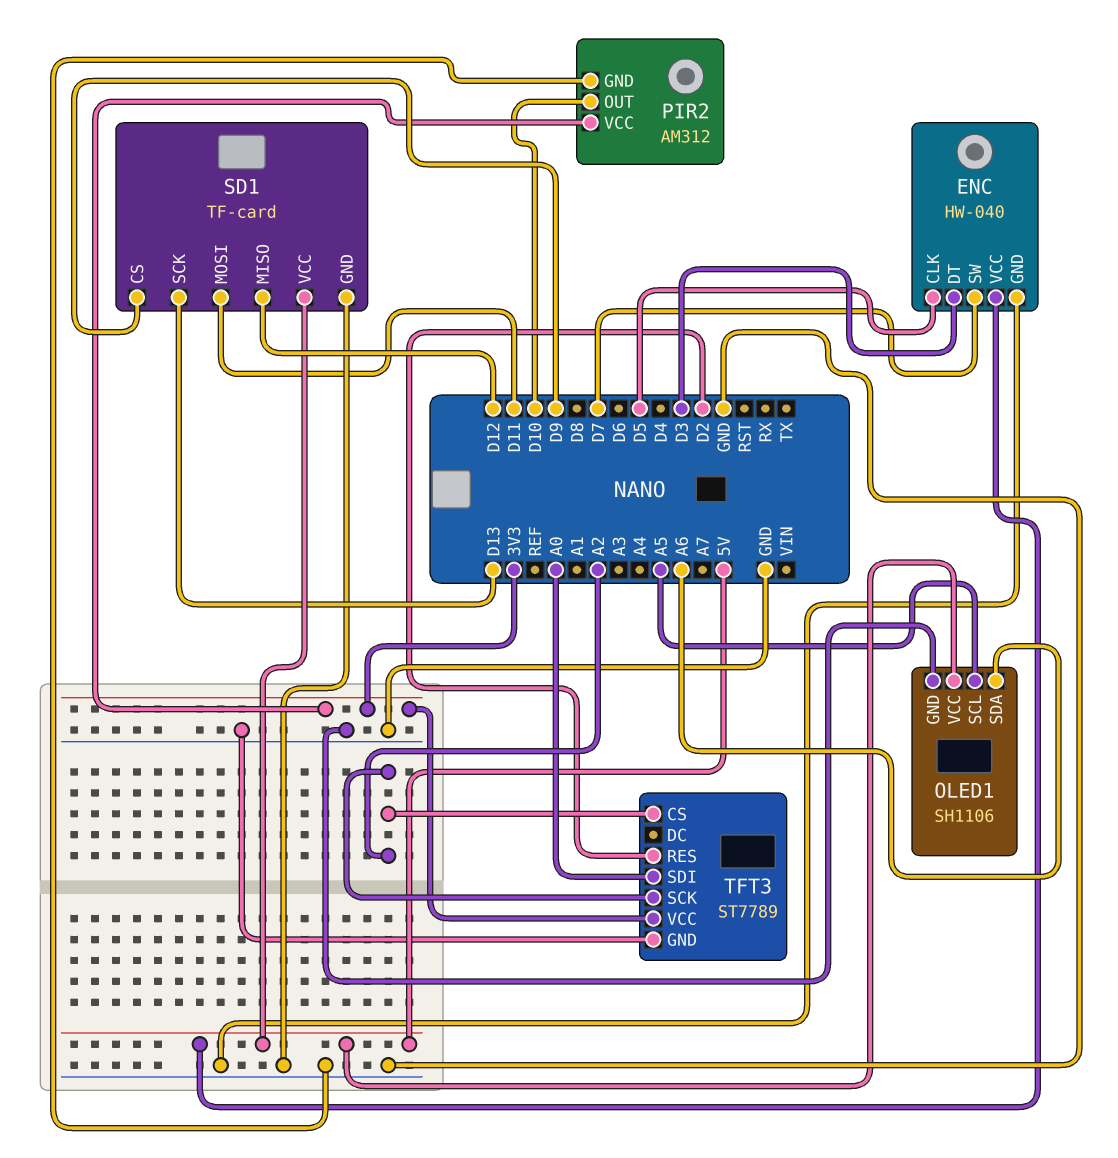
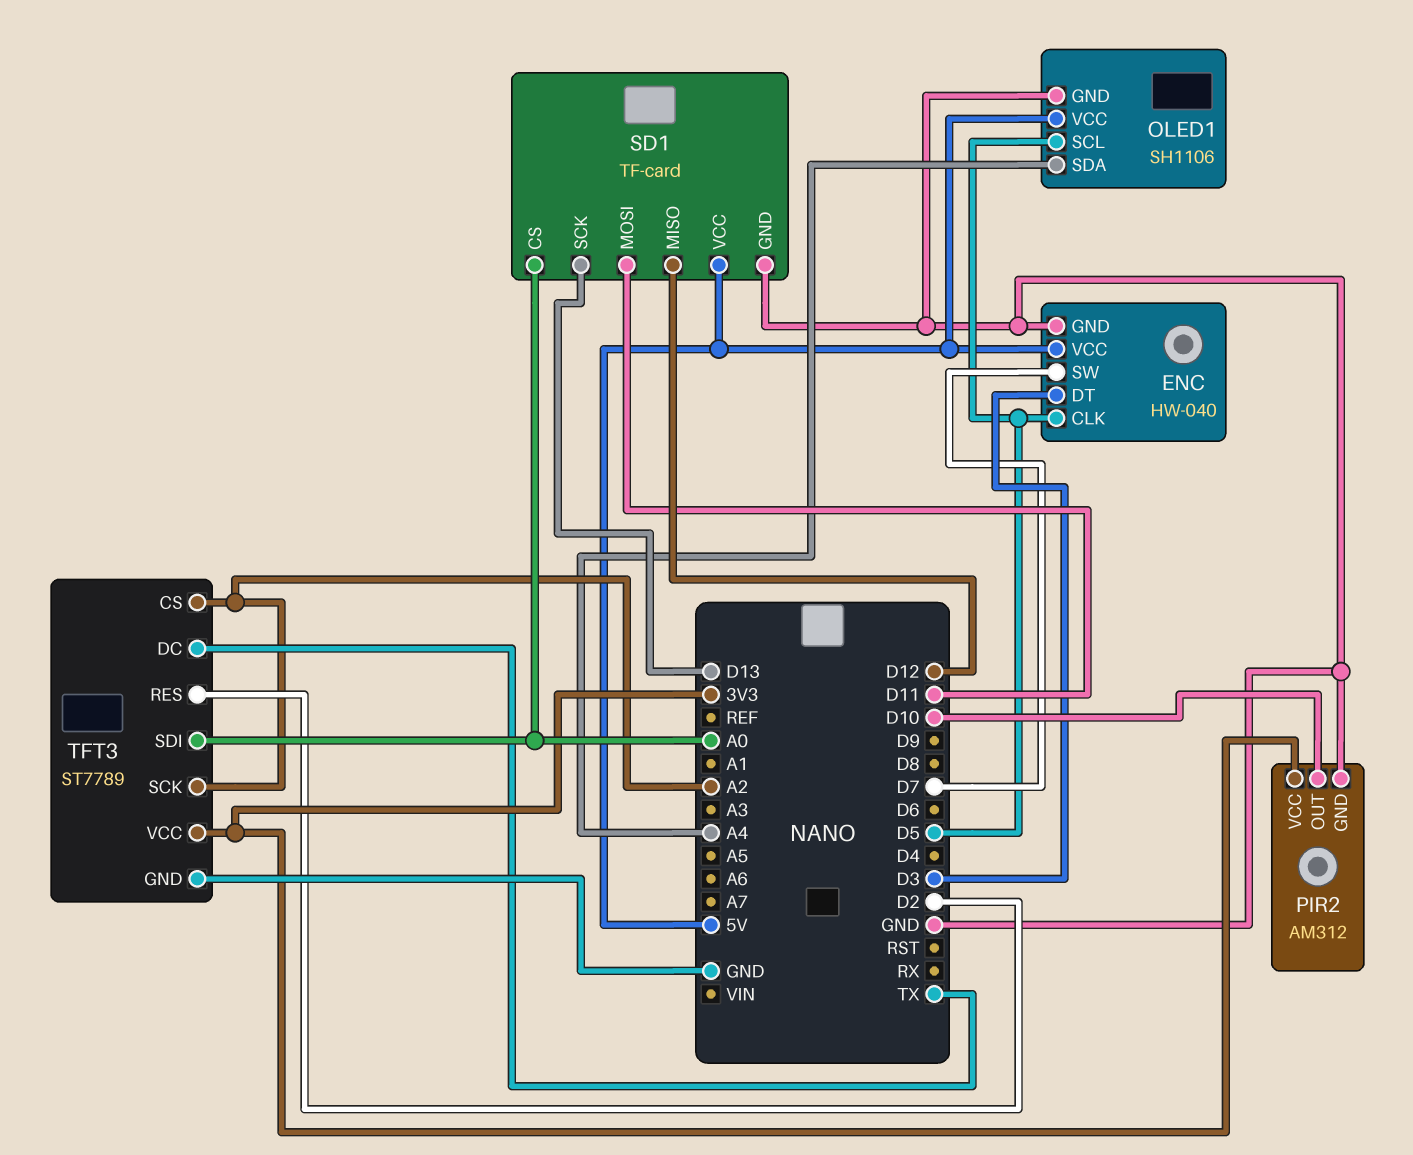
OLED1 pin SCL: A5 -> D5
OLED1 pin SDA: A6 -> A4
SD1 pin CS: D9 -> A0
TFT3 pin DC: none -> TX

